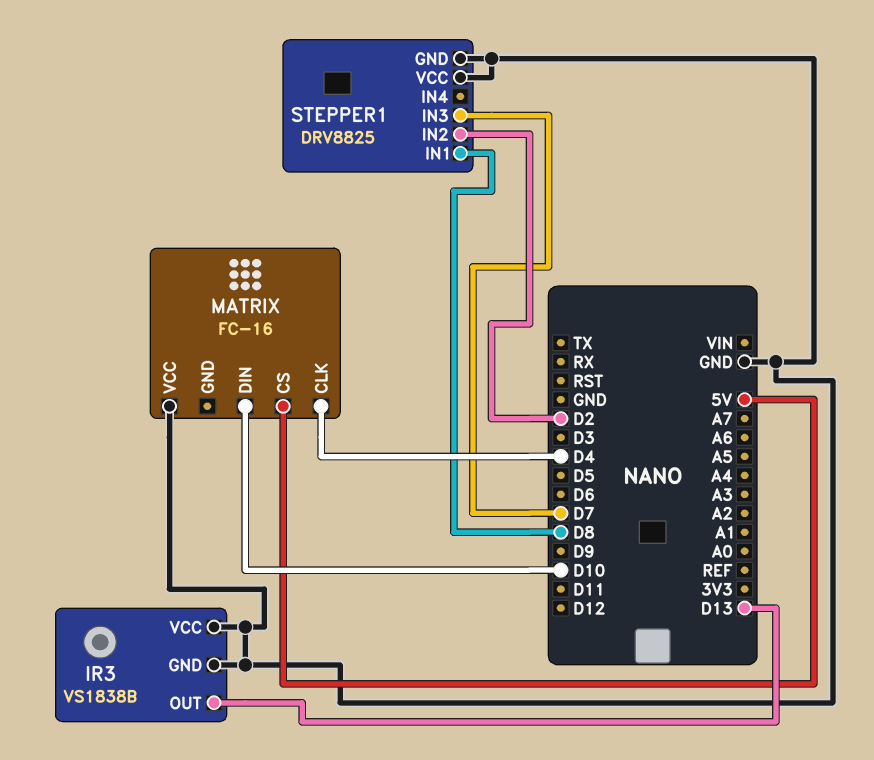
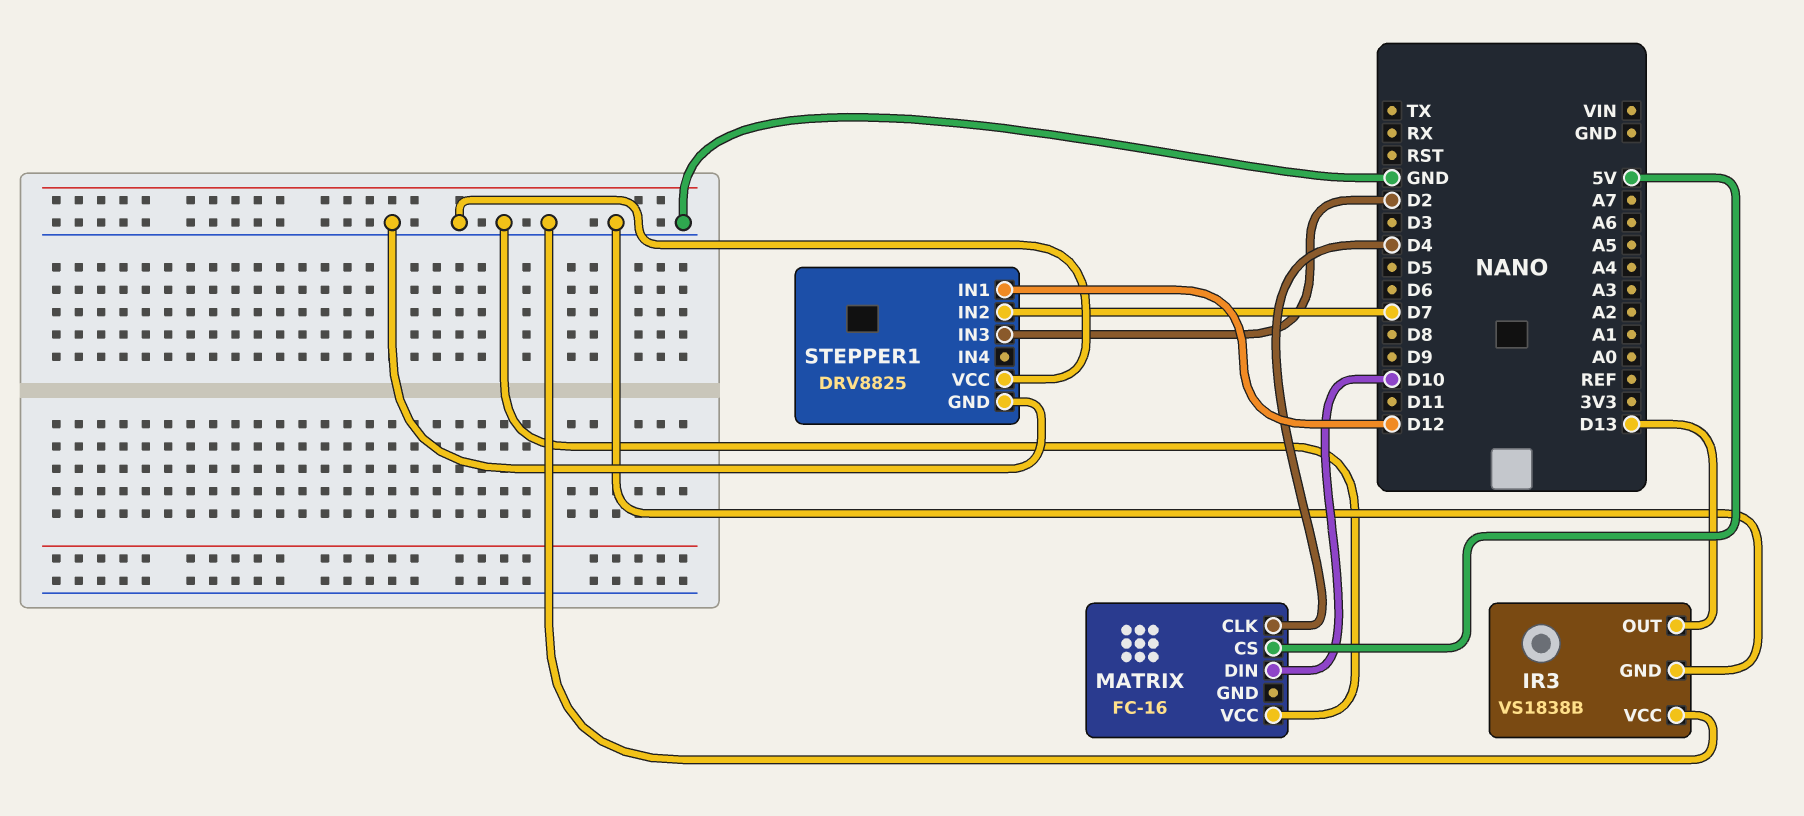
STEPPER1 pin IN1: D8 -> D12
STEPPER1 pin IN2: D2 -> D7
STEPPER1 pin IN3: D7 -> D2

